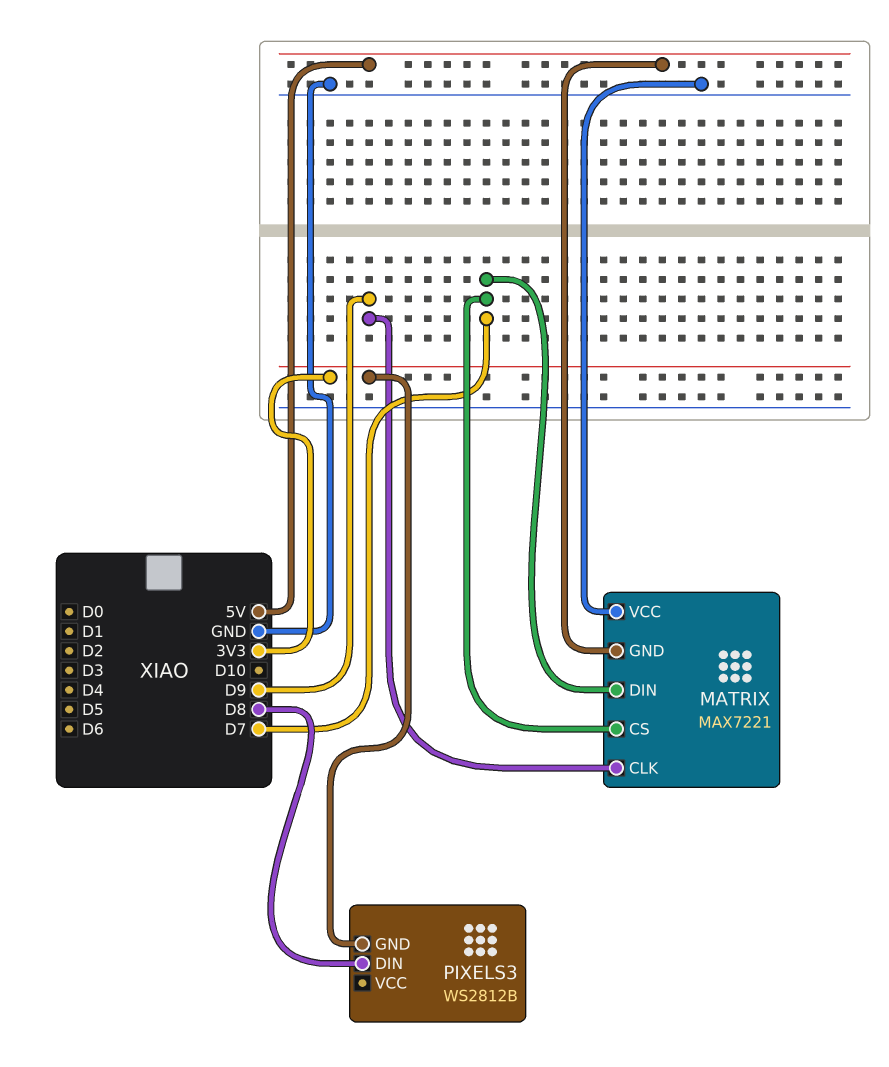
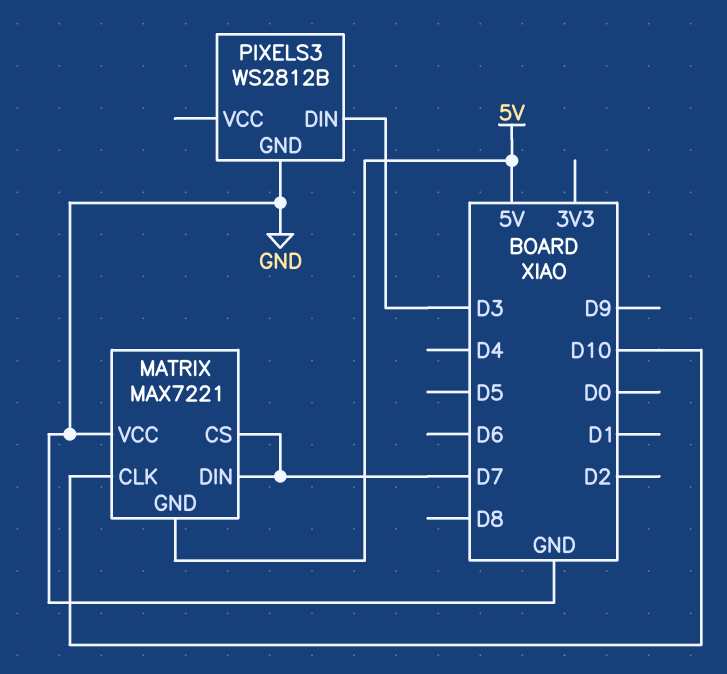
MATRIX pin CLK: D9 -> D10
PIXELS3 pin DIN: D8 -> D3
PIXELS3 pin GND: 3V3 -> GND

